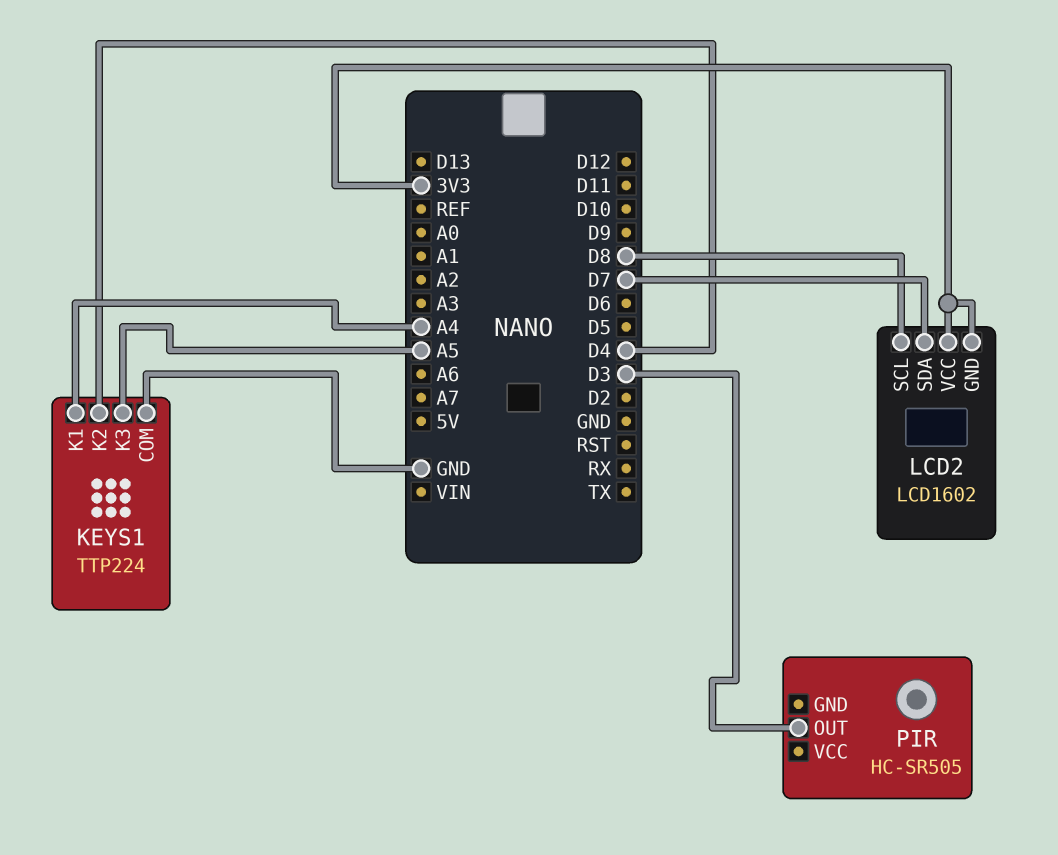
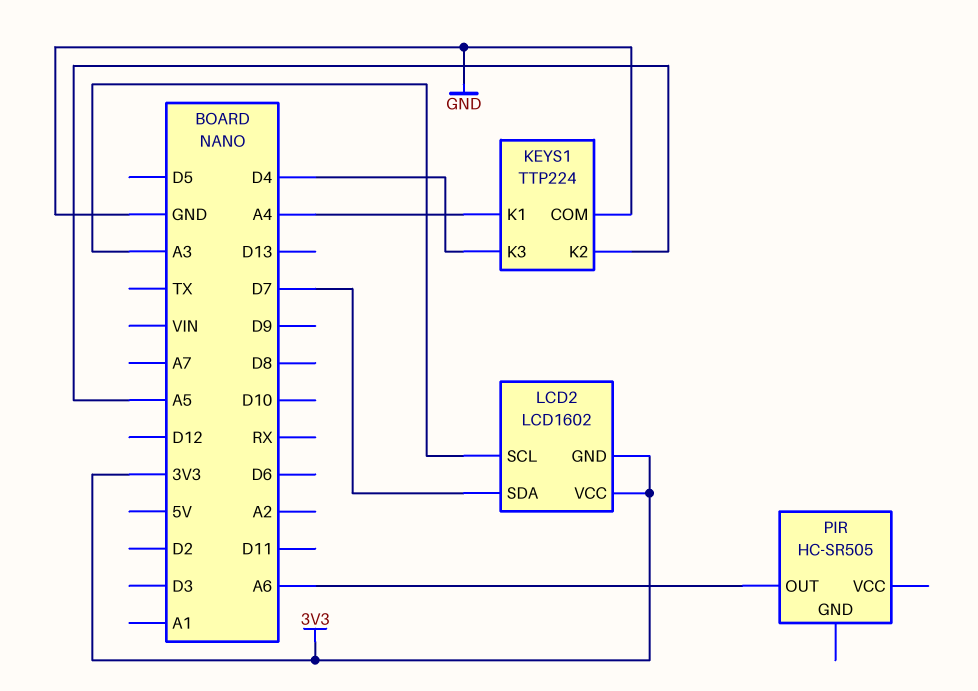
KEYS1 pin K2: D4 -> A5
KEYS1 pin K3: A5 -> D4
LCD2 pin SCL: D8 -> A3
PIR pin OUT: D3 -> A6

